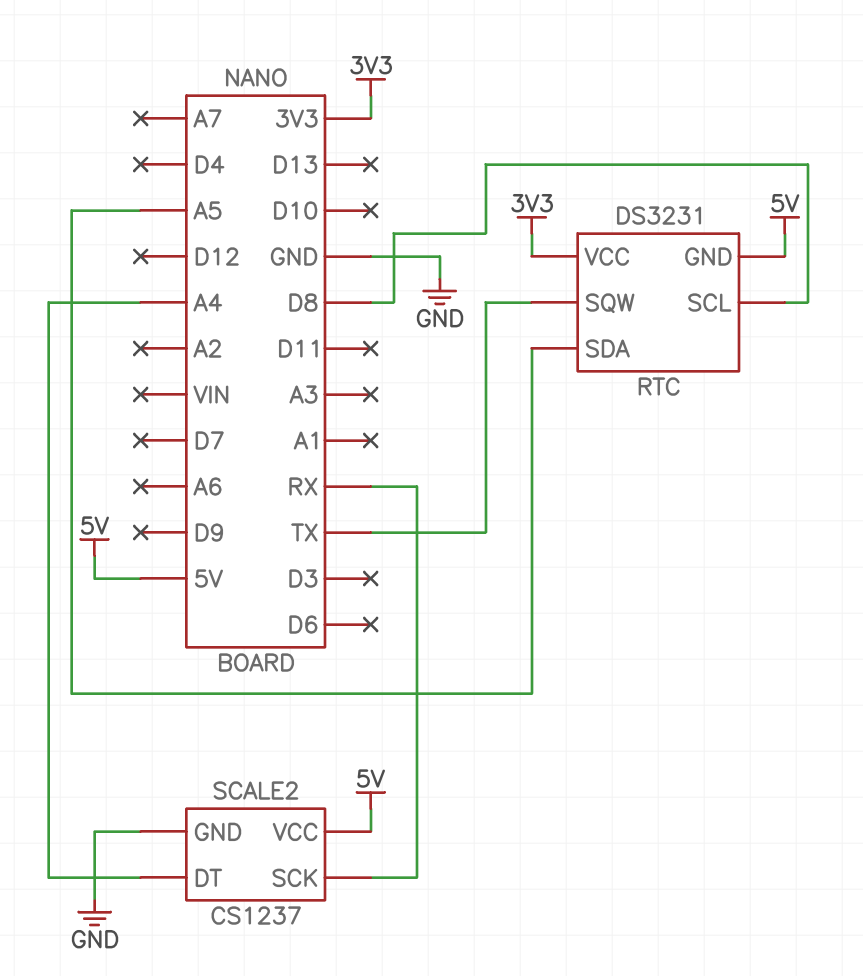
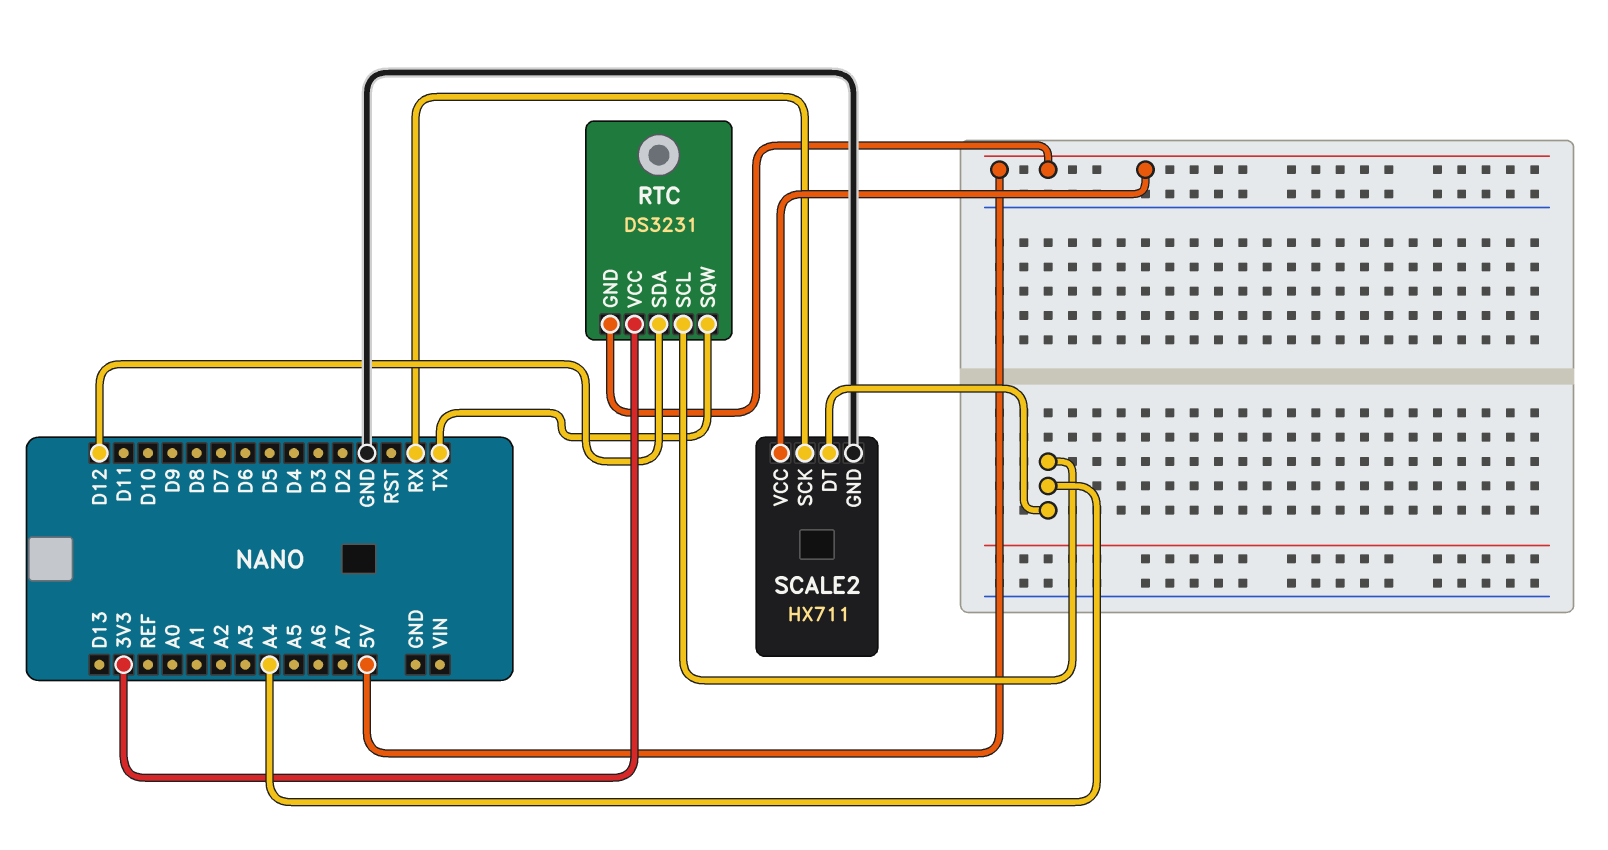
RTC pin SCL: D8 -> A4
RTC pin SDA: A5 -> D12
SCALE2: CS1237 -> HX711

